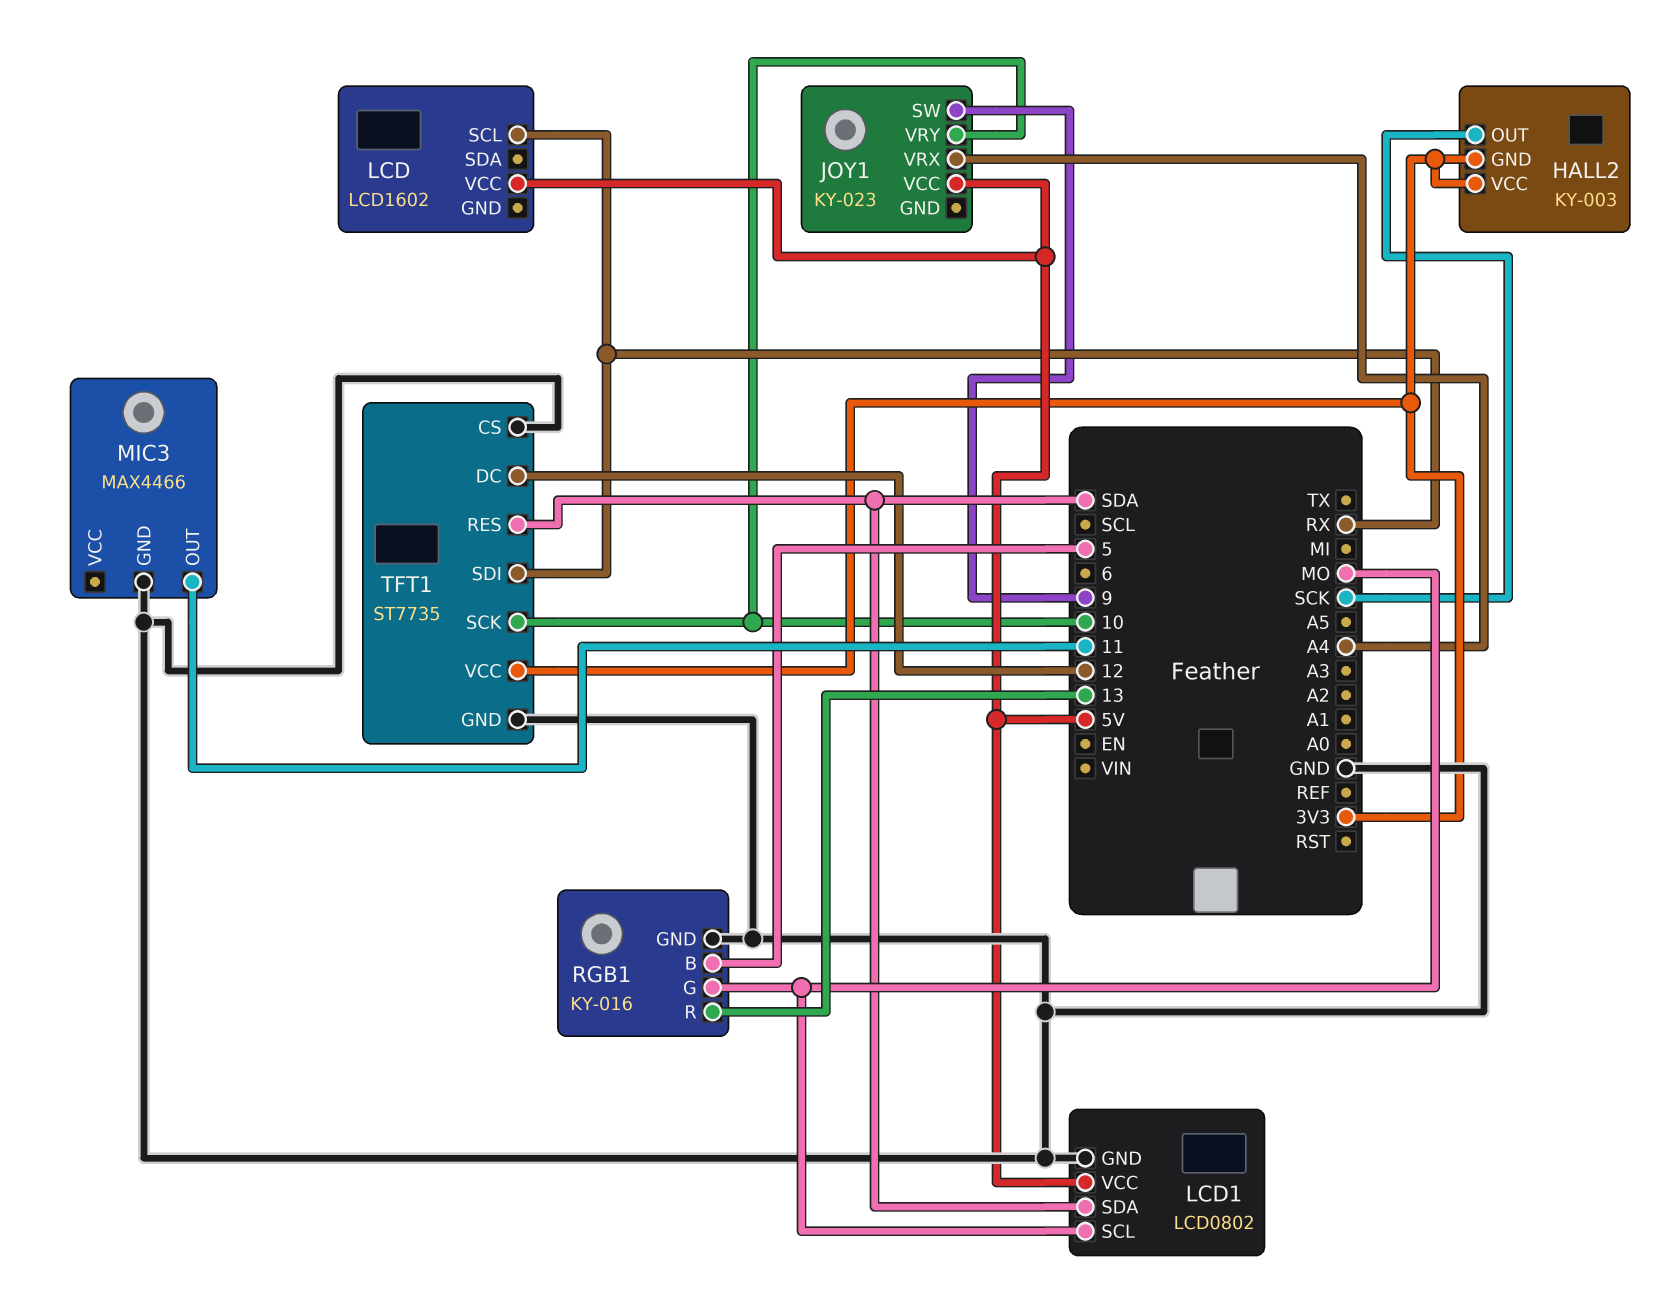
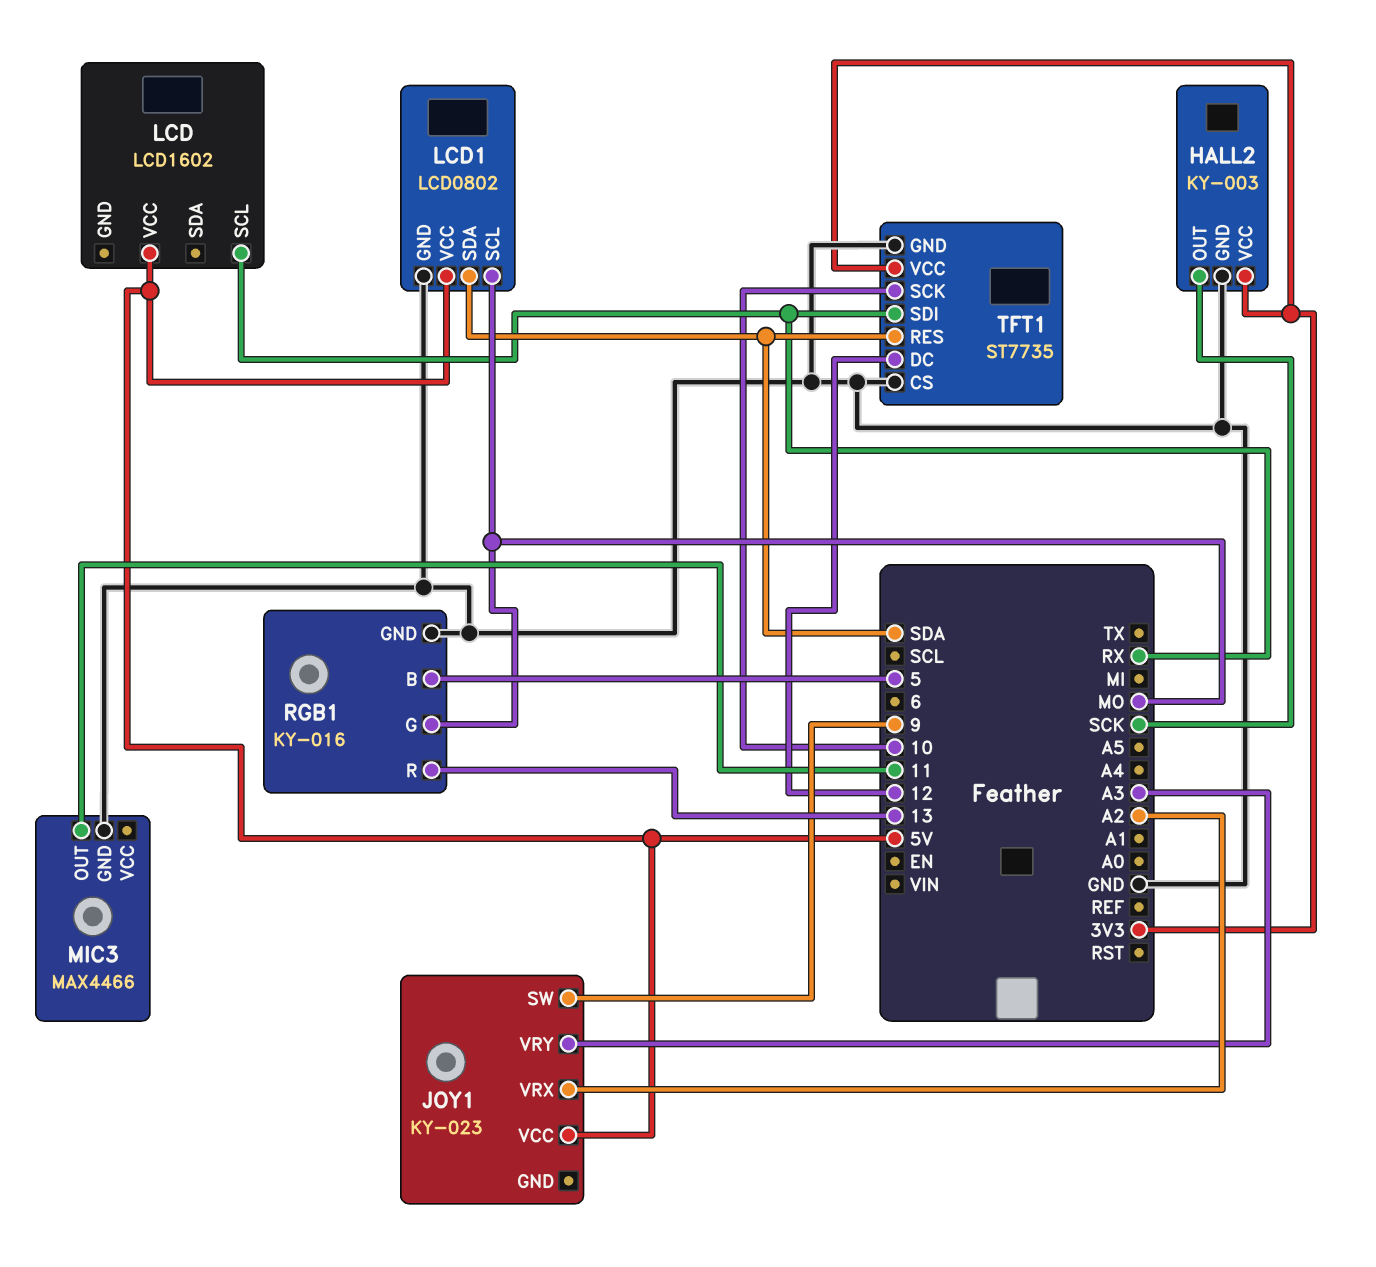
HALL2 pin GND: 3V3 -> GND
JOY1 pin VRX: A4 -> A2
JOY1 pin VRY: 10 -> A3

